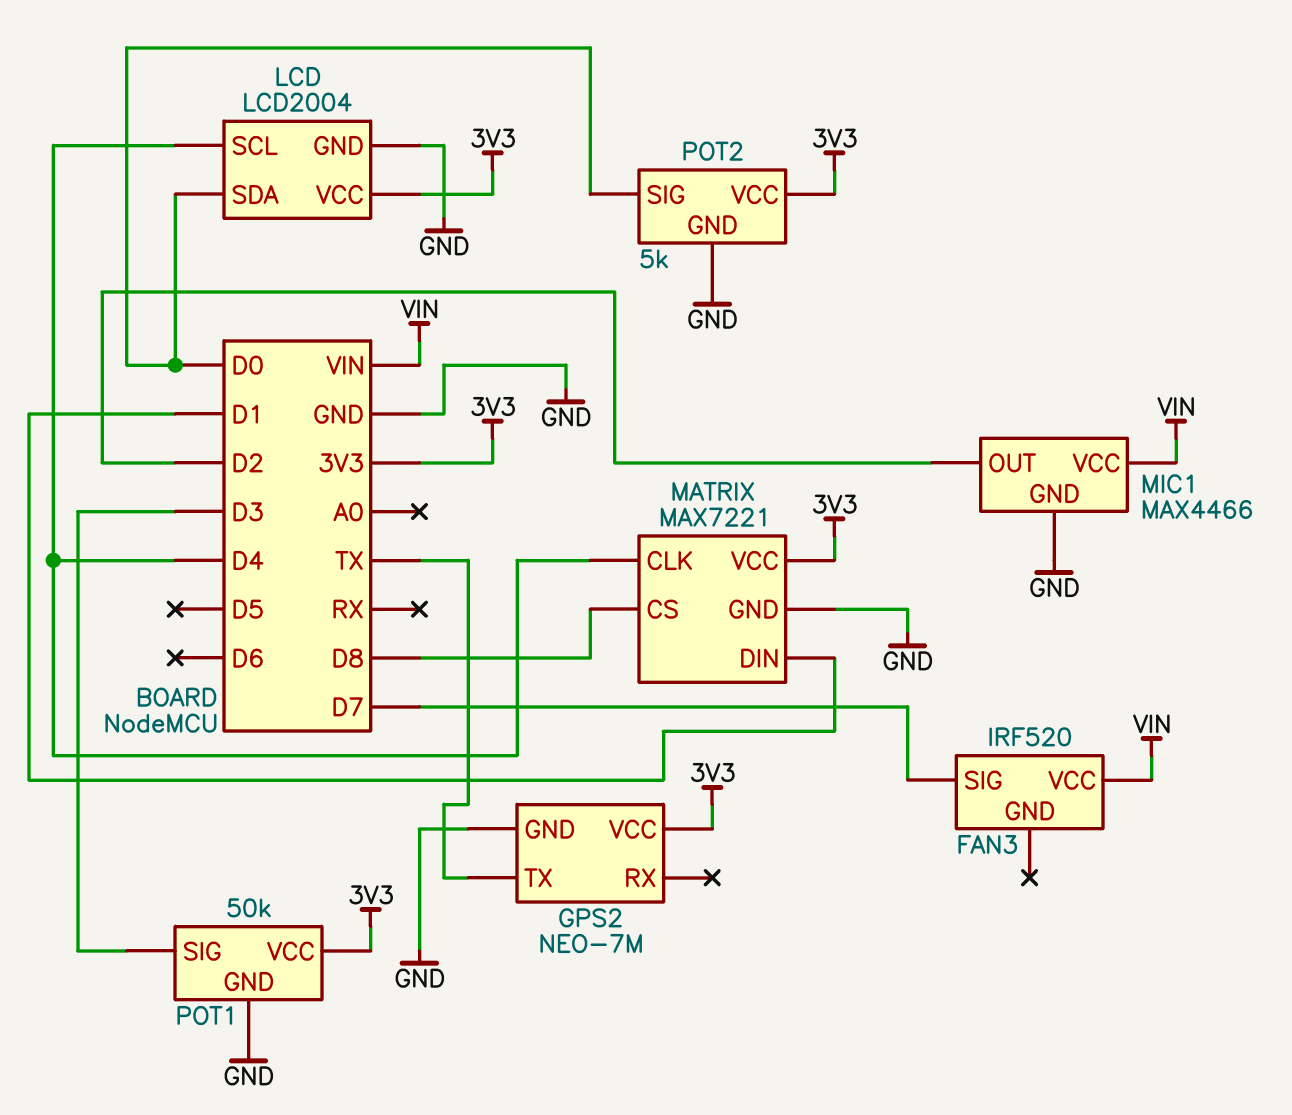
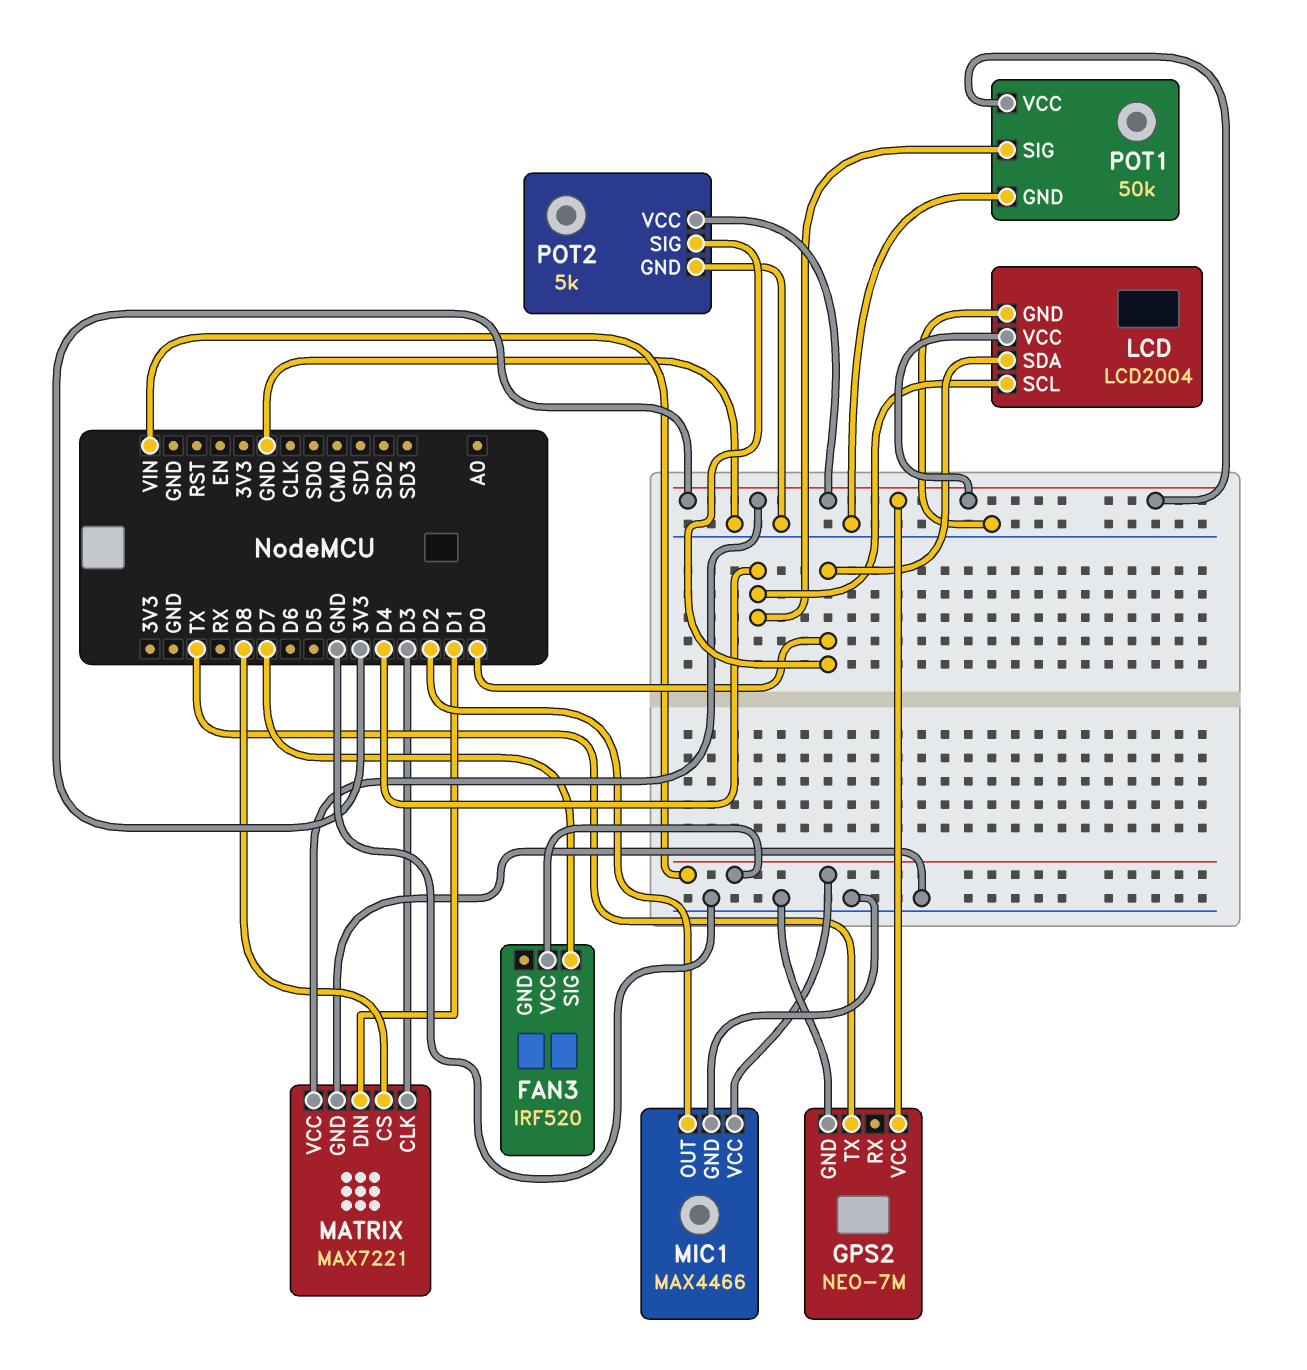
MATRIX pin CLK: D4 -> D3
POT1 pin SIG: D3 -> D4

